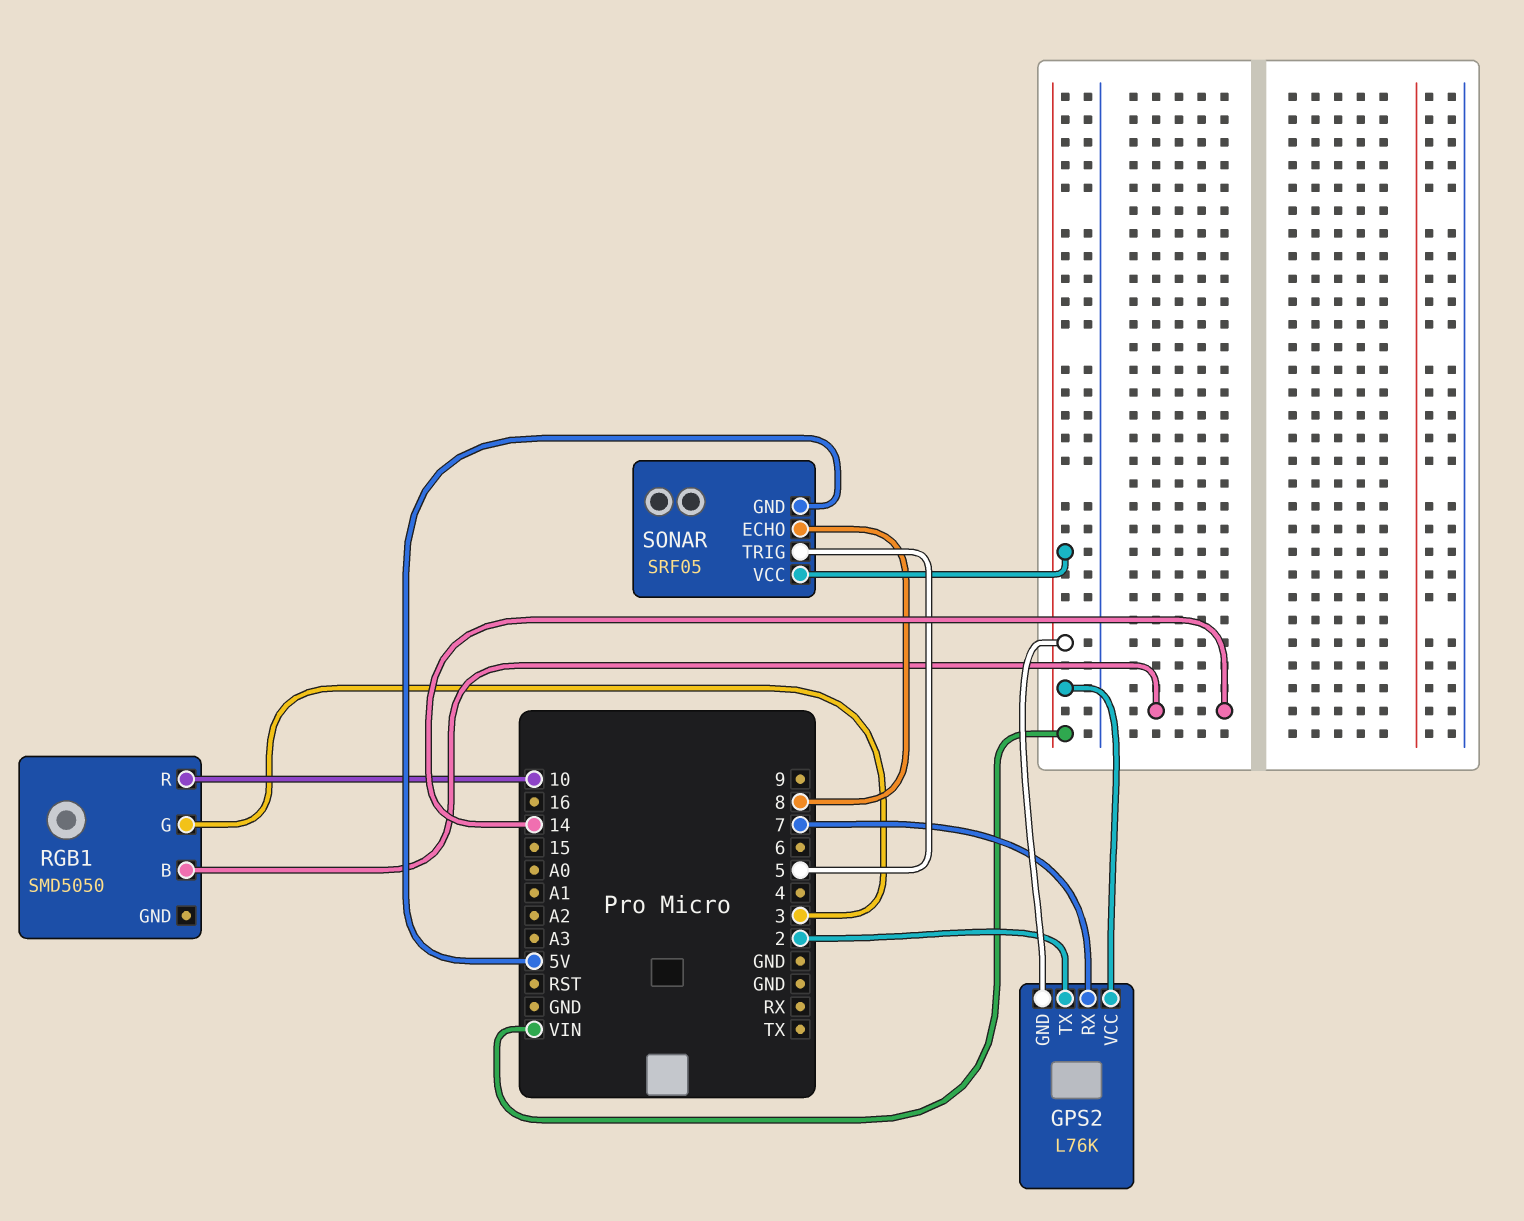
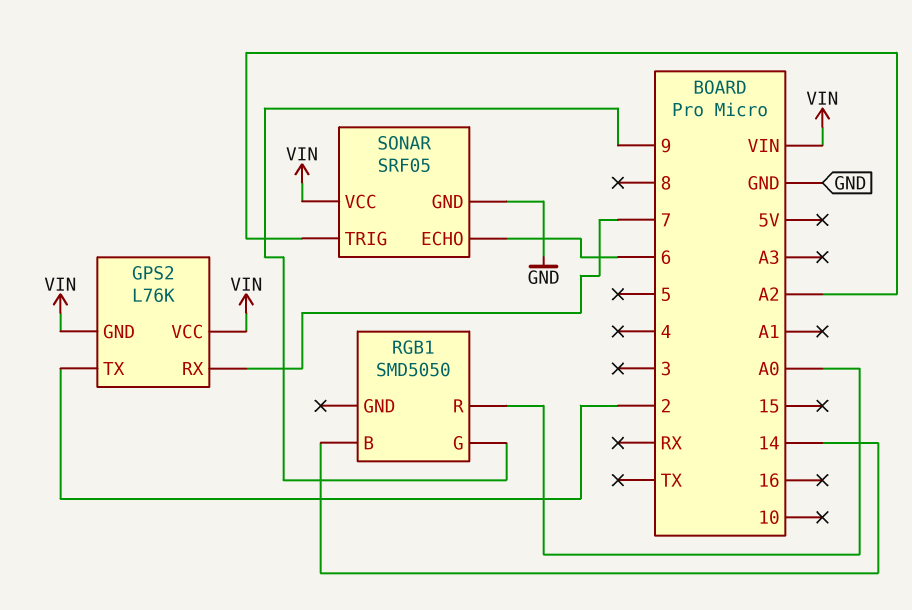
RGB1 pin G: 3 -> 9
RGB1 pin R: 10 -> A0
SONAR pin ECHO: 8 -> 6
SONAR pin GND: 5V -> GND
SONAR pin TRIG: 5 -> A2

